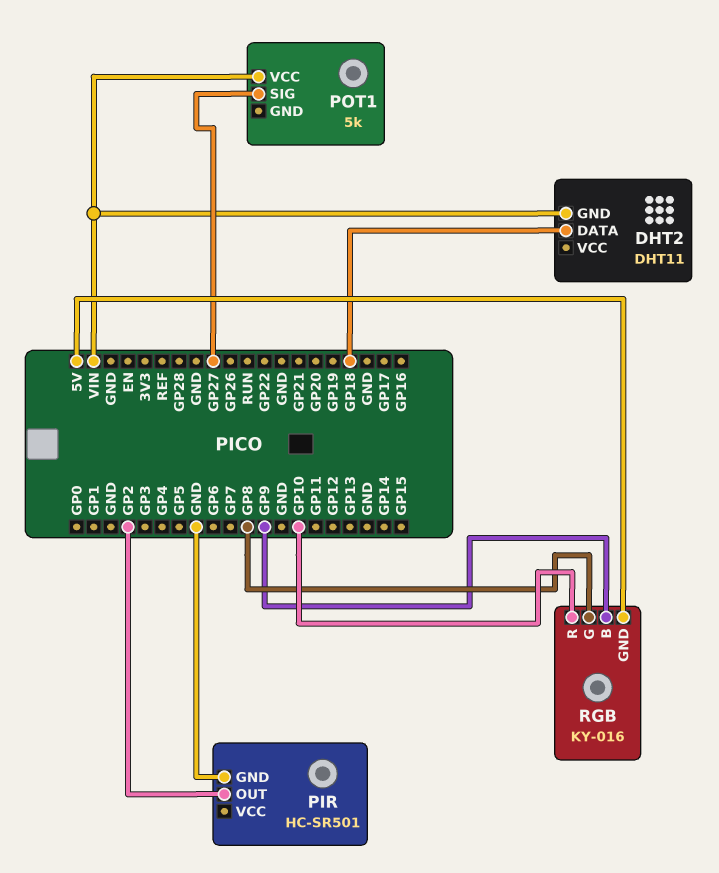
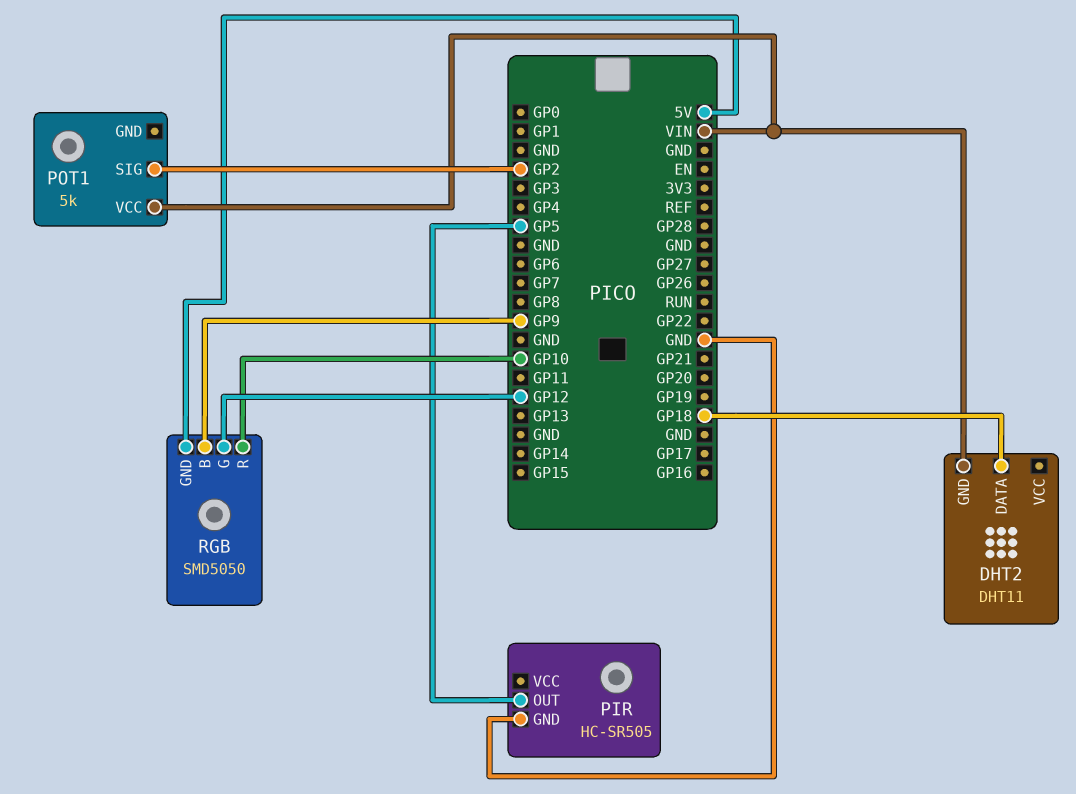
PIR: HC-SR501 -> HC-SR505
PIR pin OUT: GP2 -> GP5
POT1 pin SIG: GP27 -> GP2
RGB: KY-016 -> SMD5050
RGB pin G: GP8 -> GP12

